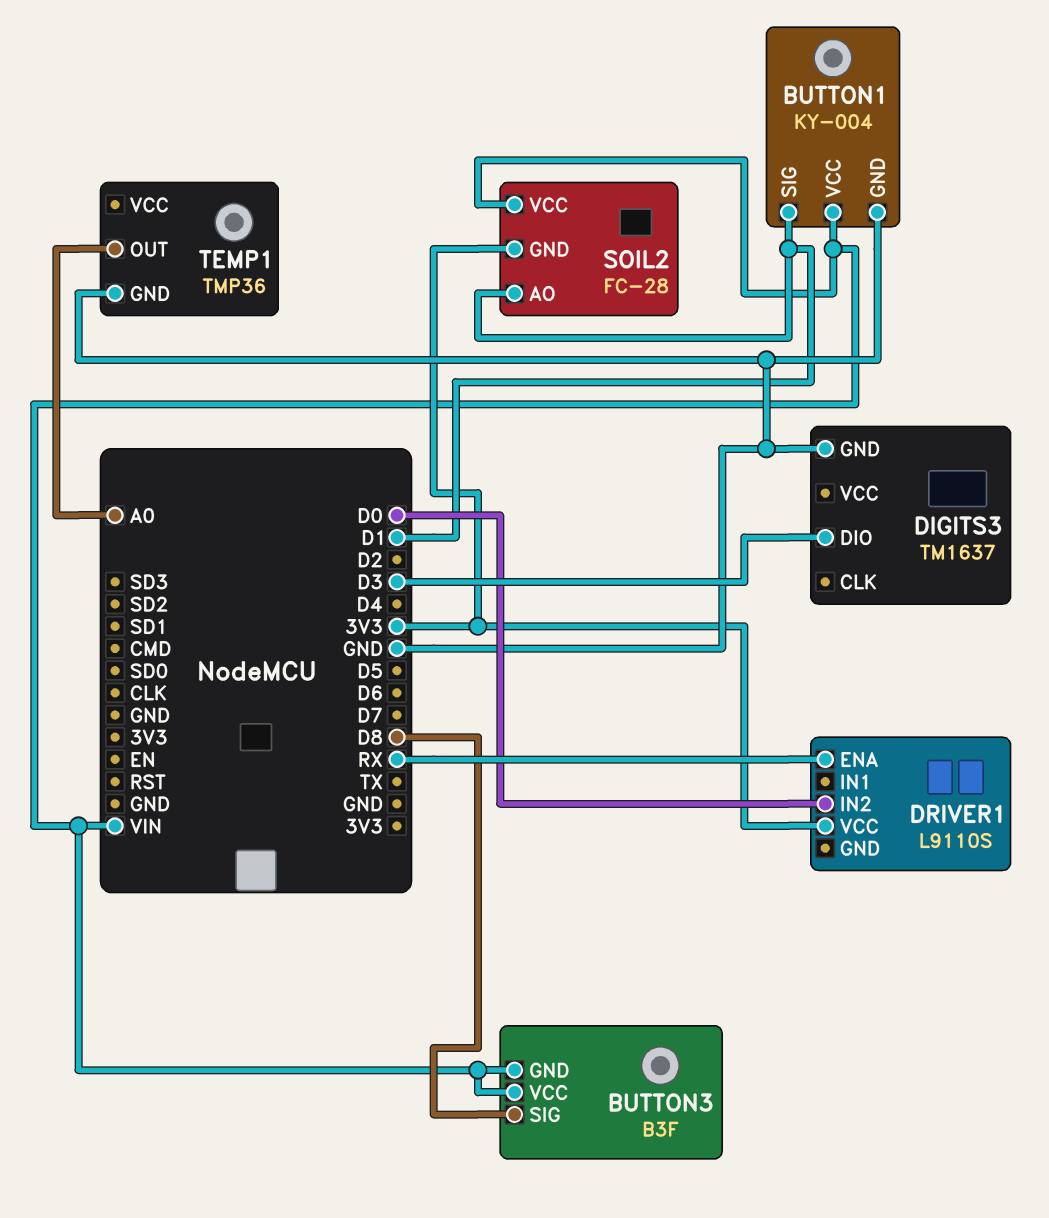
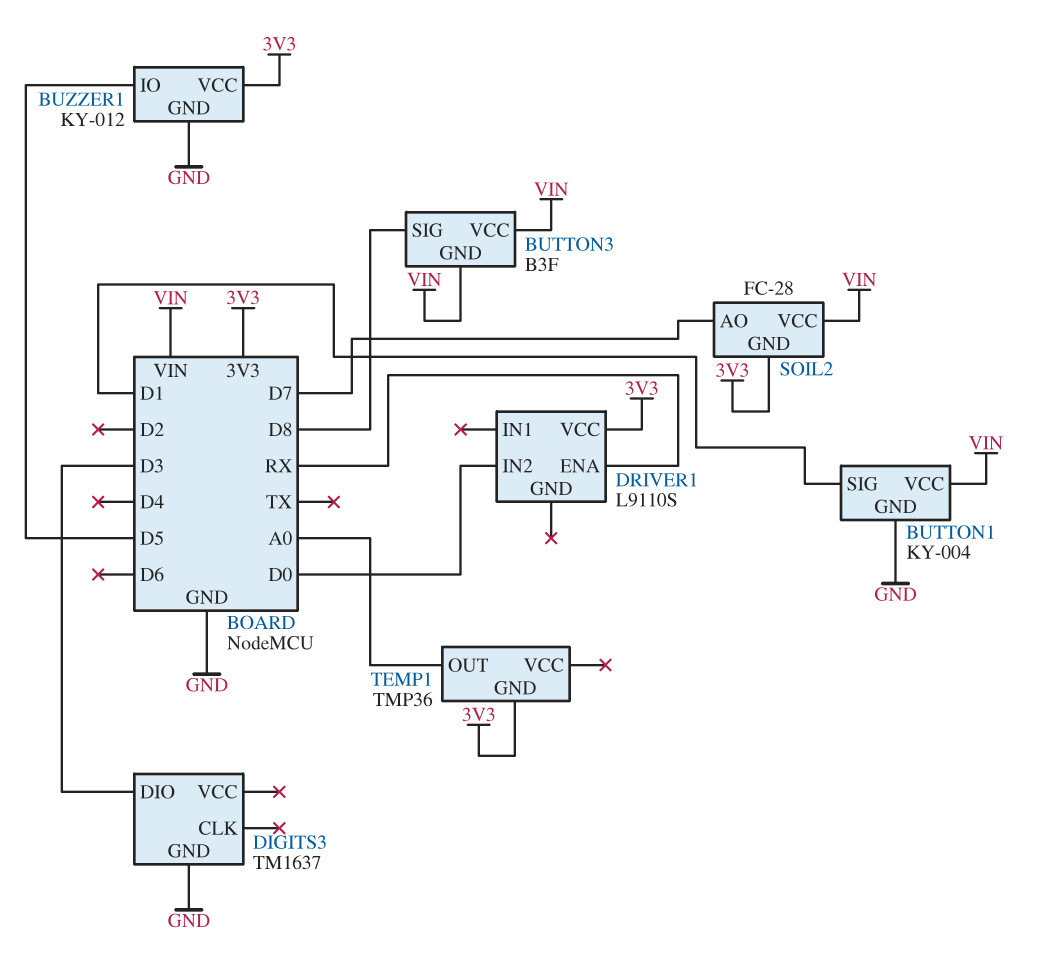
BUZZER1: none -> KY-012
BUZZER1 pin GND: none -> GND
BUZZER1 pin IO: none -> D5
BUZZER1 pin VCC: none -> 3V3
SOIL2 pin AO: D1 -> D7
TEMP1 pin GND: GND -> 3V3

